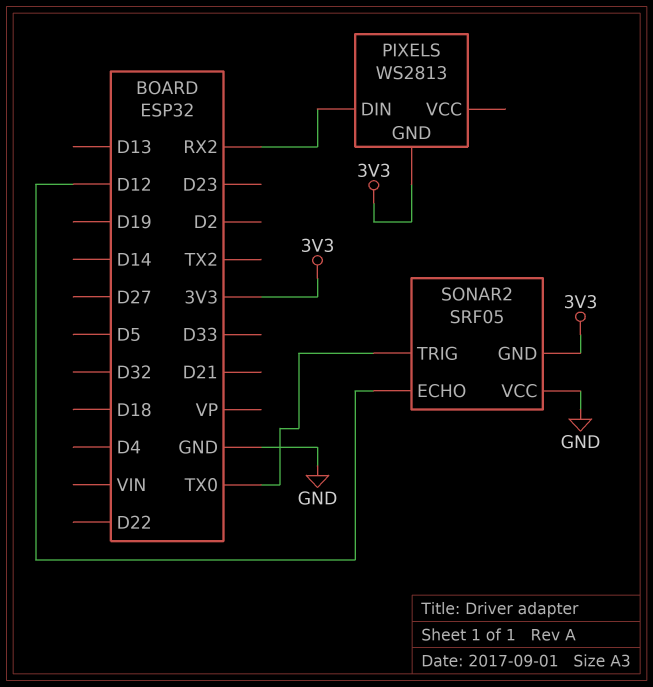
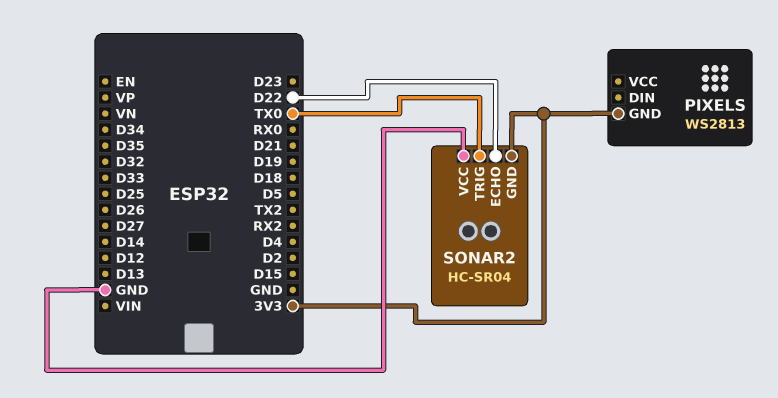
PIXELS pin DIN: RX2 -> none
SONAR2: SRF05 -> HC-SR04
SONAR2 pin ECHO: D12 -> D22

